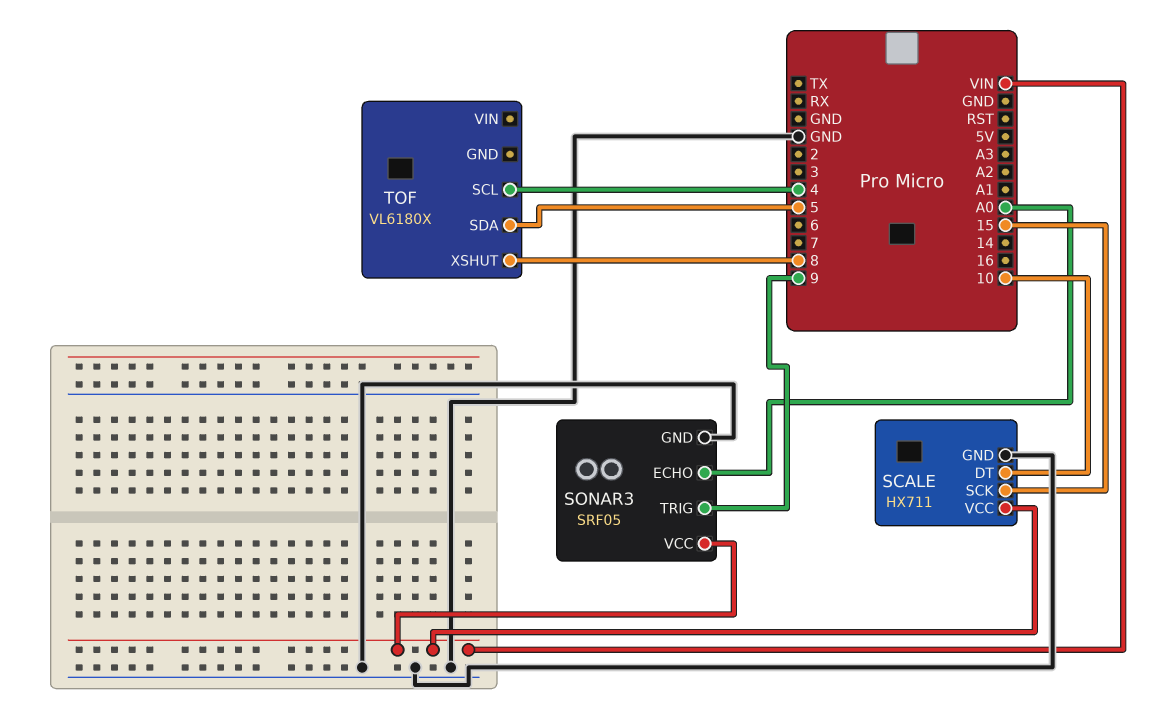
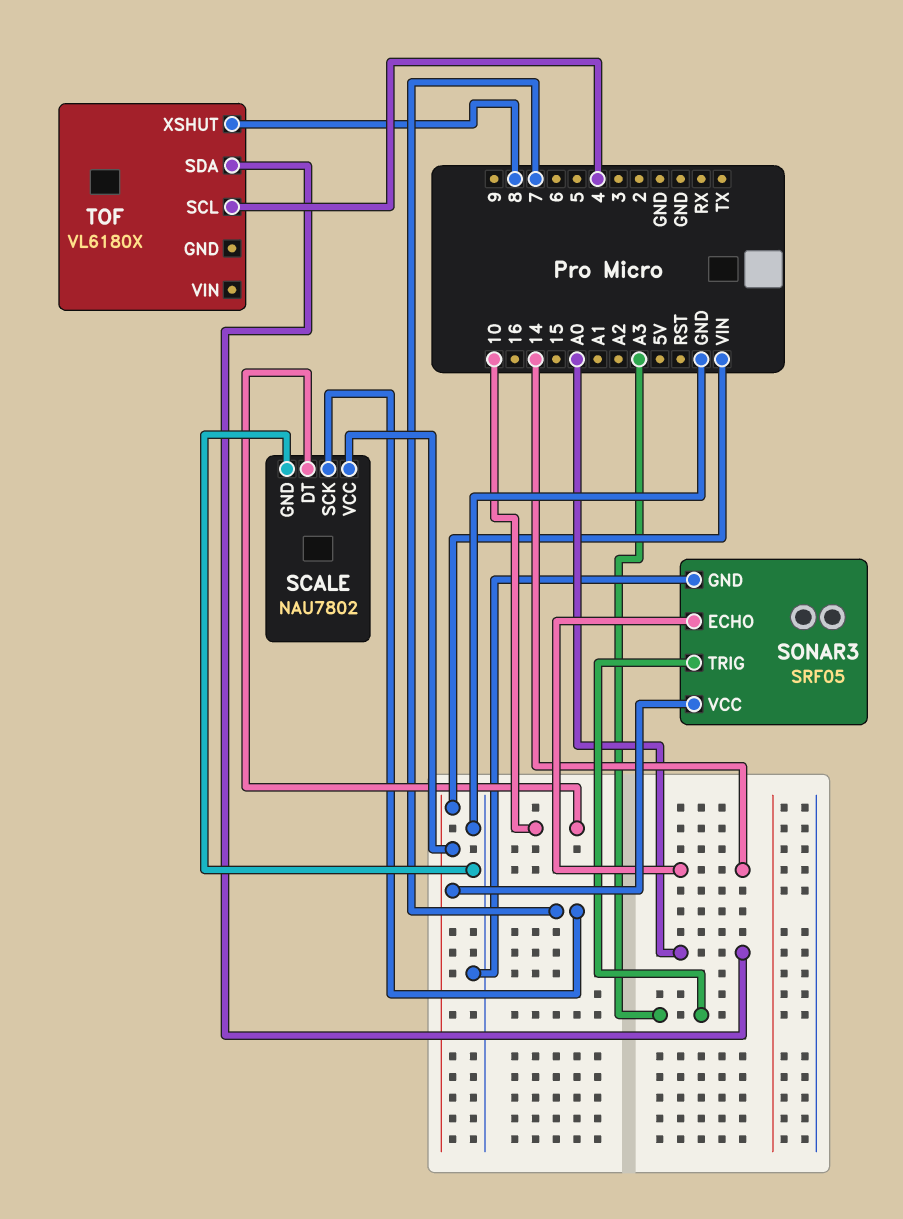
SCALE: HX711 -> NAU7802
SCALE pin SCK: 15 -> 7
SONAR3 pin ECHO: A0 -> 14
SONAR3 pin TRIG: 9 -> A3
TOF pin SDA: 5 -> A0

